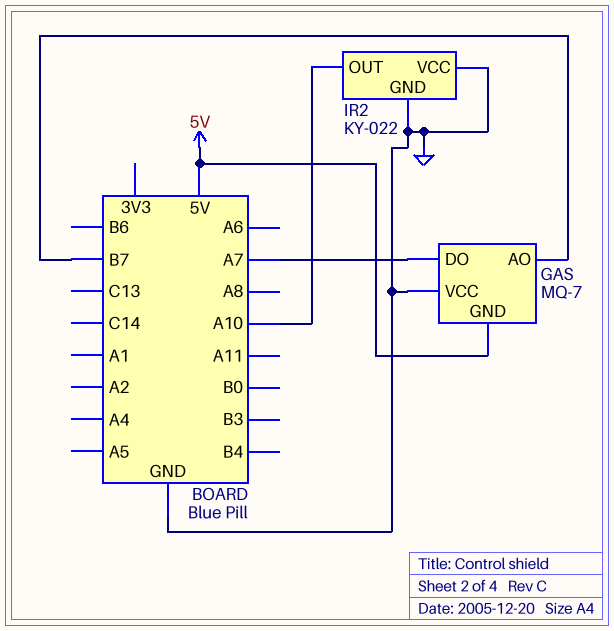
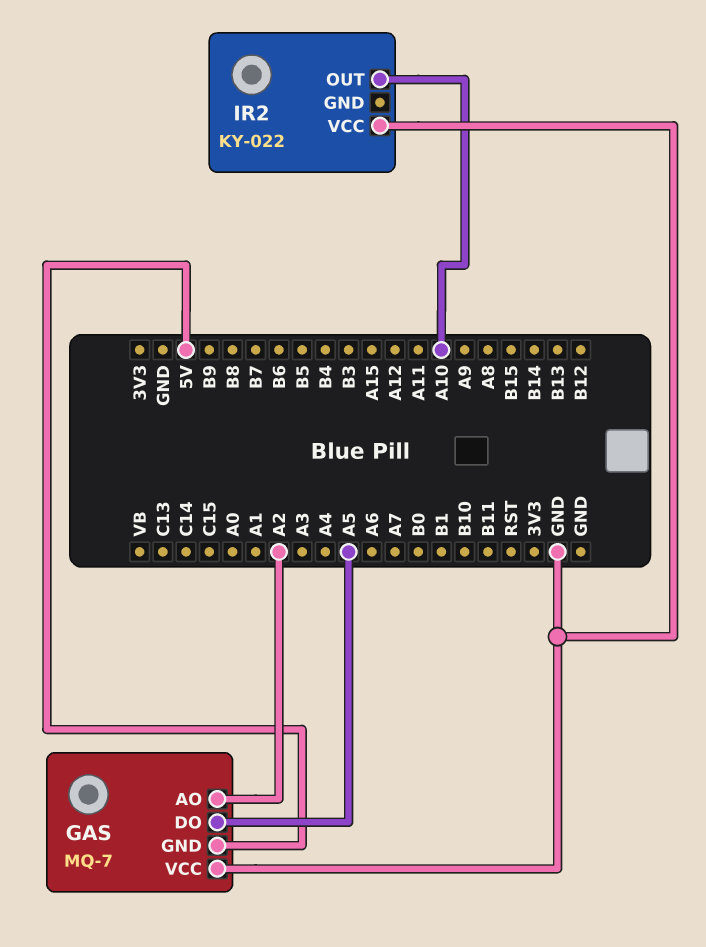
GAS pin AO: B7 -> A2
GAS pin DO: A7 -> A5
IR2 pin GND: GND -> none

